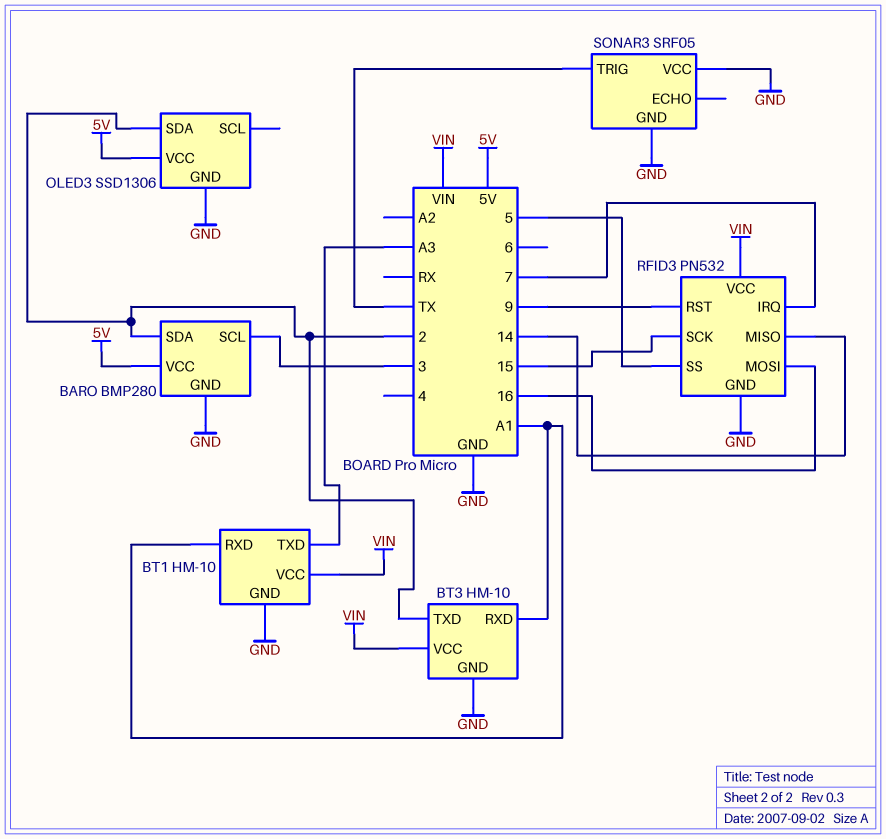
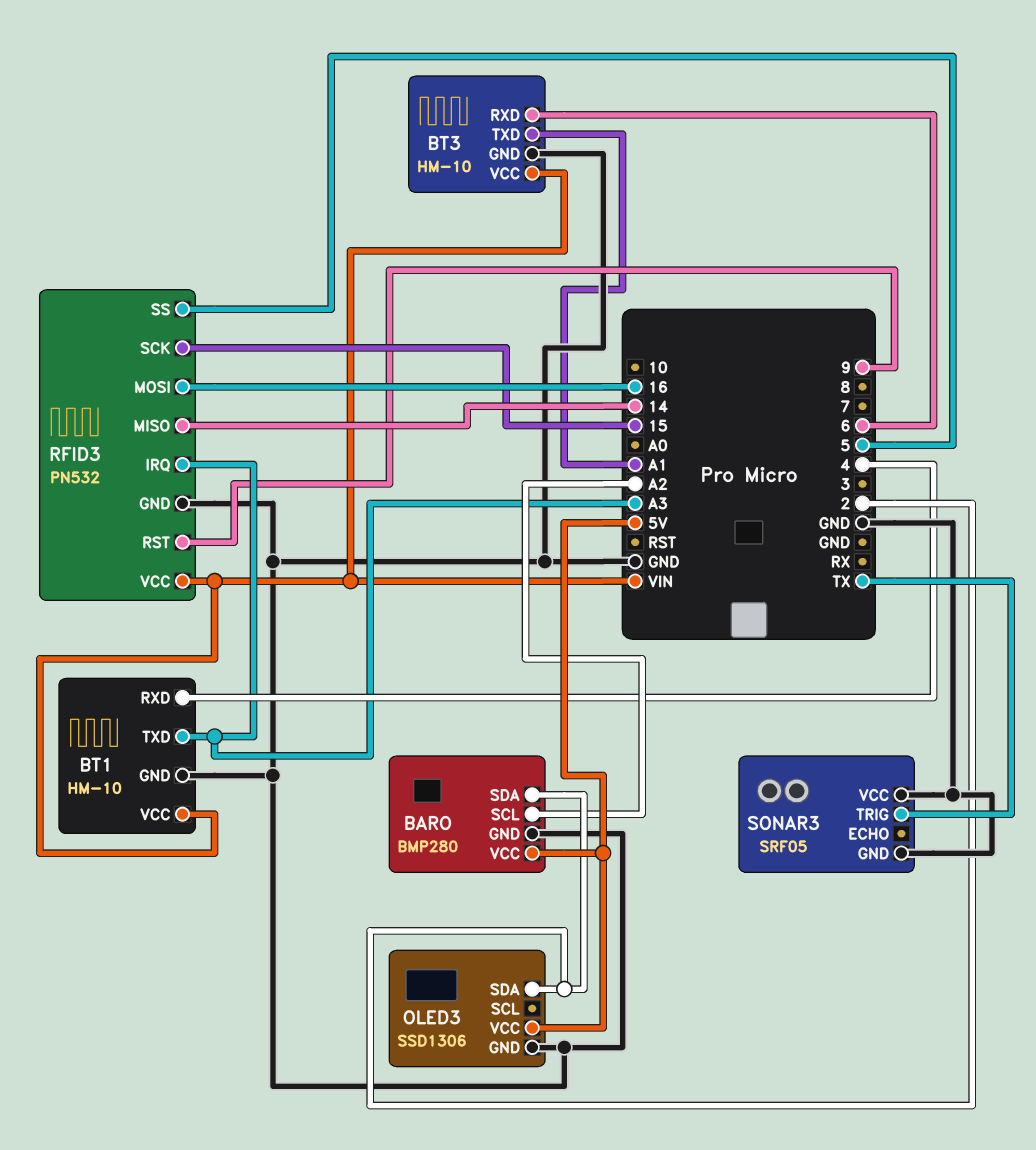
BARO pin SCL: 3 -> A2
BT1 pin RXD: A1 -> 4
BT3 pin RXD: A1 -> 6
BT3 pin TXD: 2 -> A1
RFID3 pin IRQ: 7 -> A3

